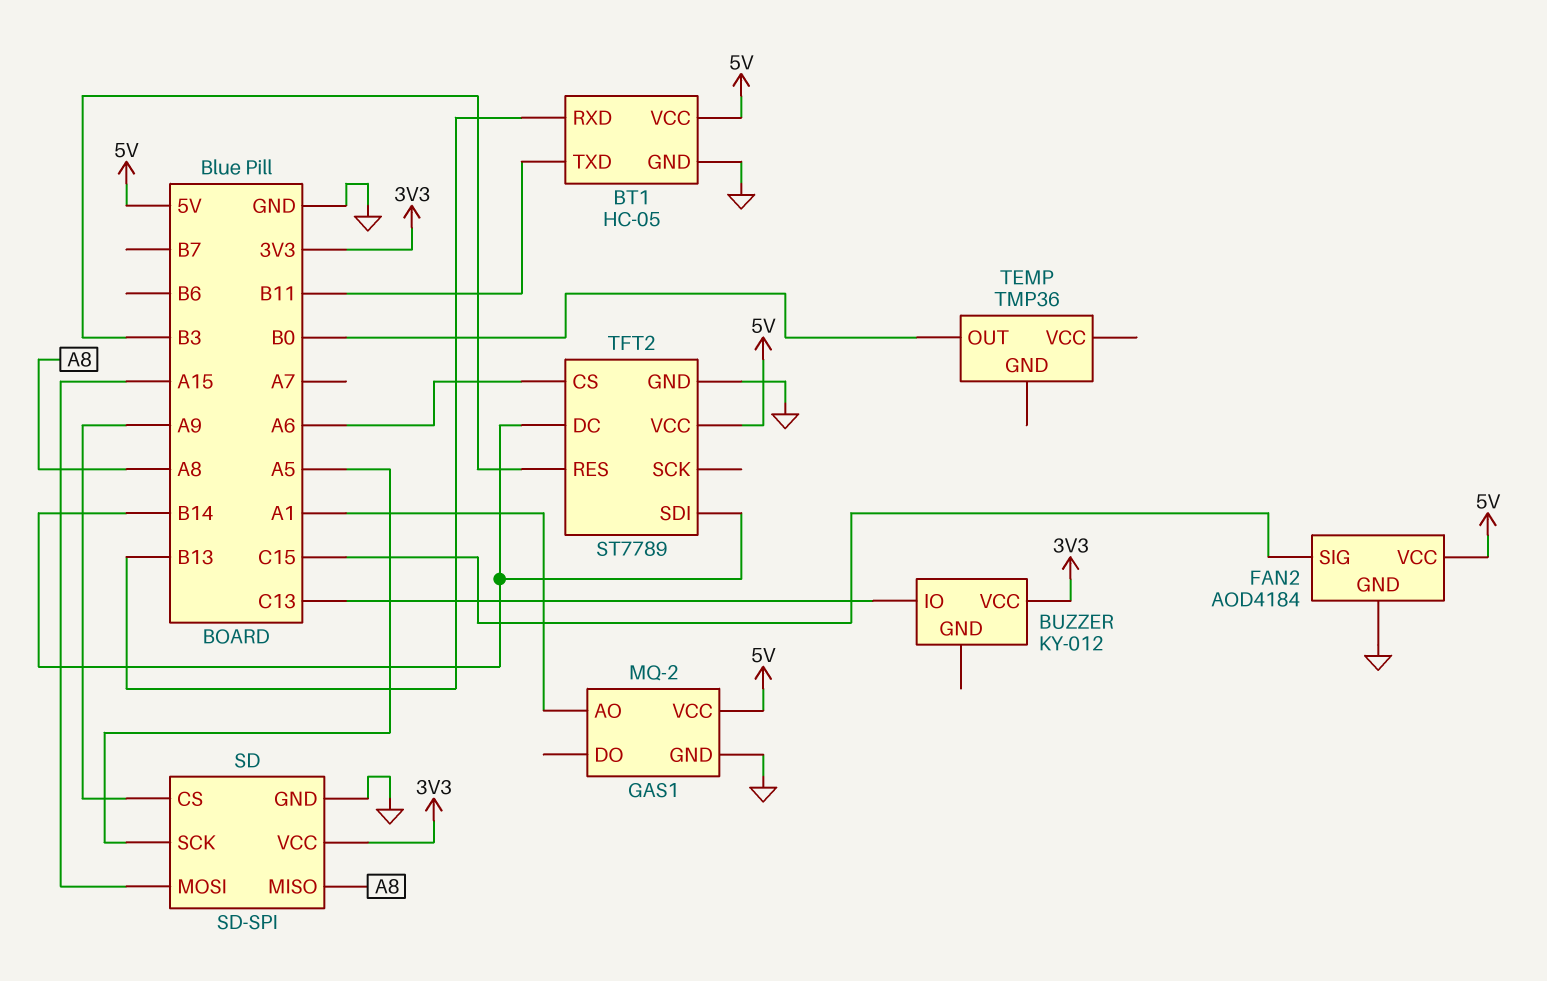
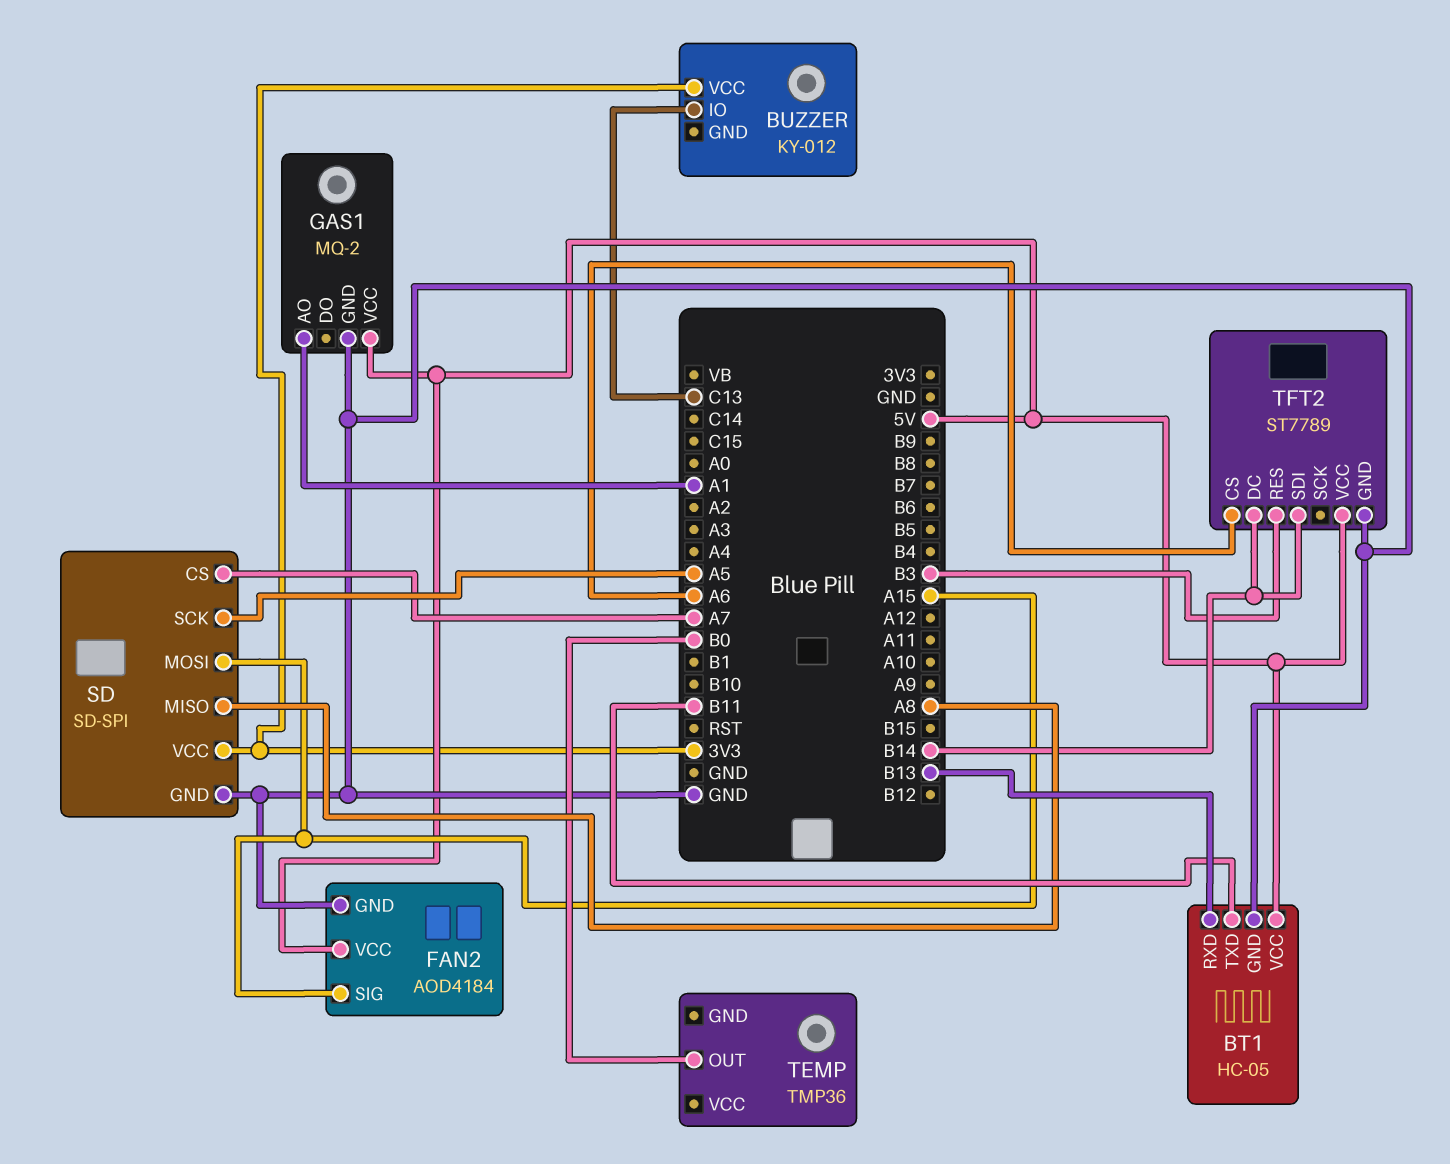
FAN2 pin SIG: C15 -> A15
SD pin CS: A9 -> A7

